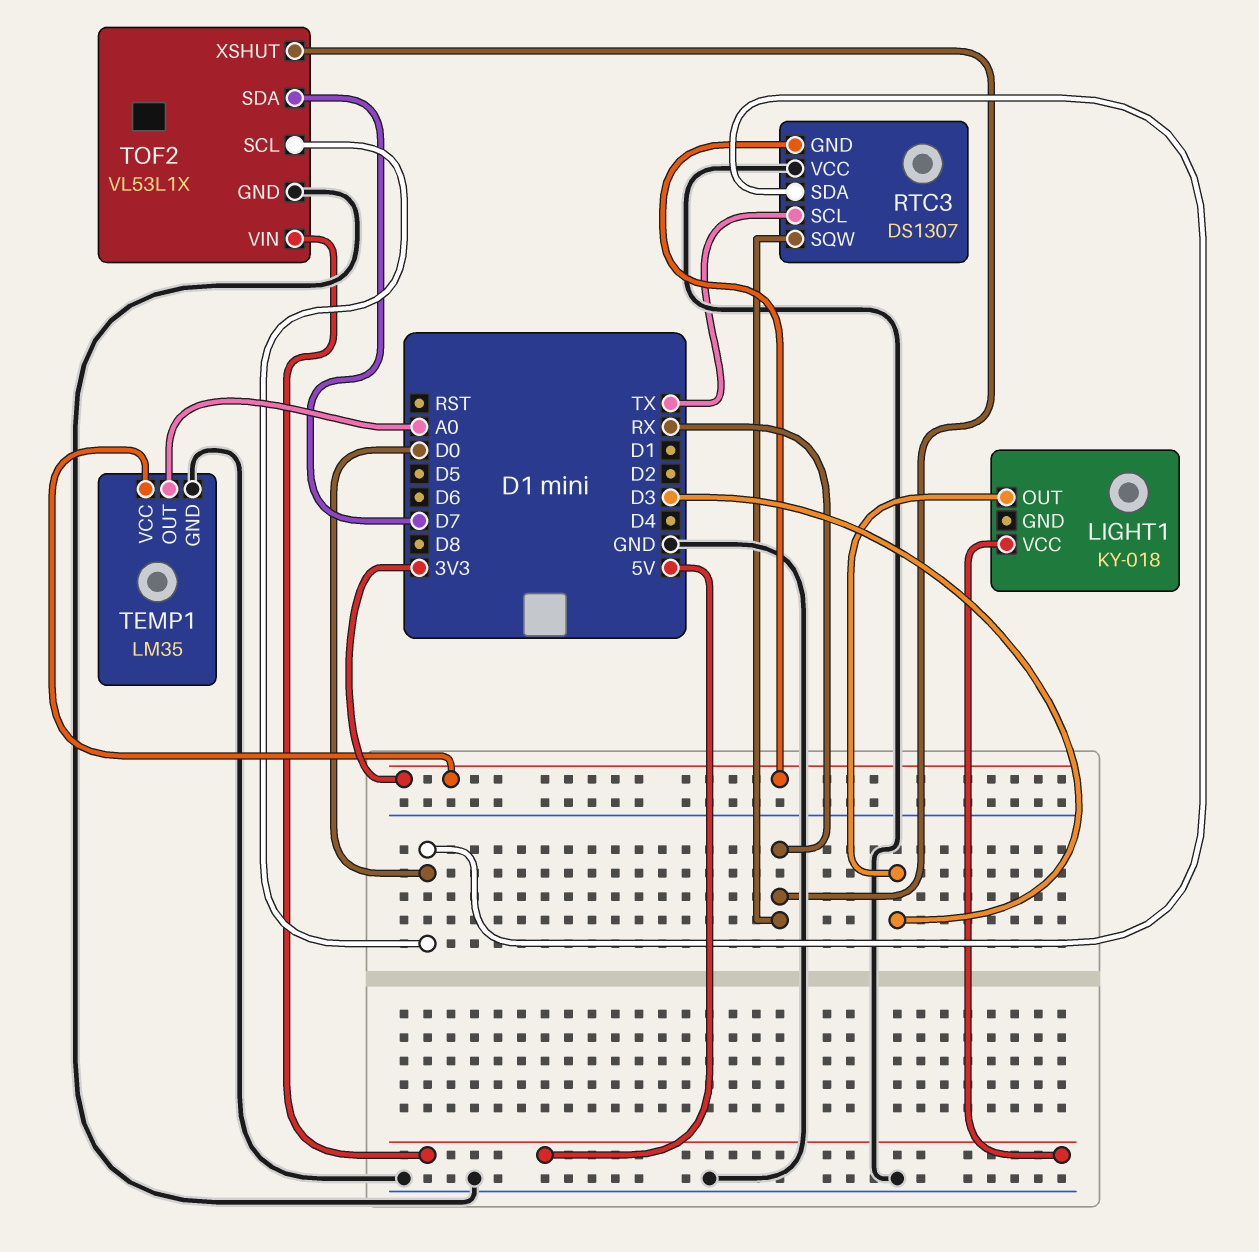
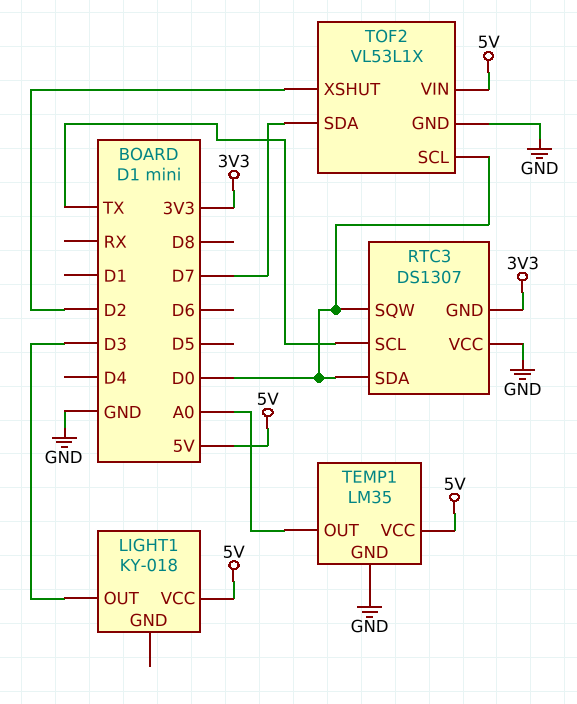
RTC3 pin SQW: RX -> D0
TEMP1 pin VCC: 3V3 -> 5V
TOF2 pin XSHUT: RX -> D2

